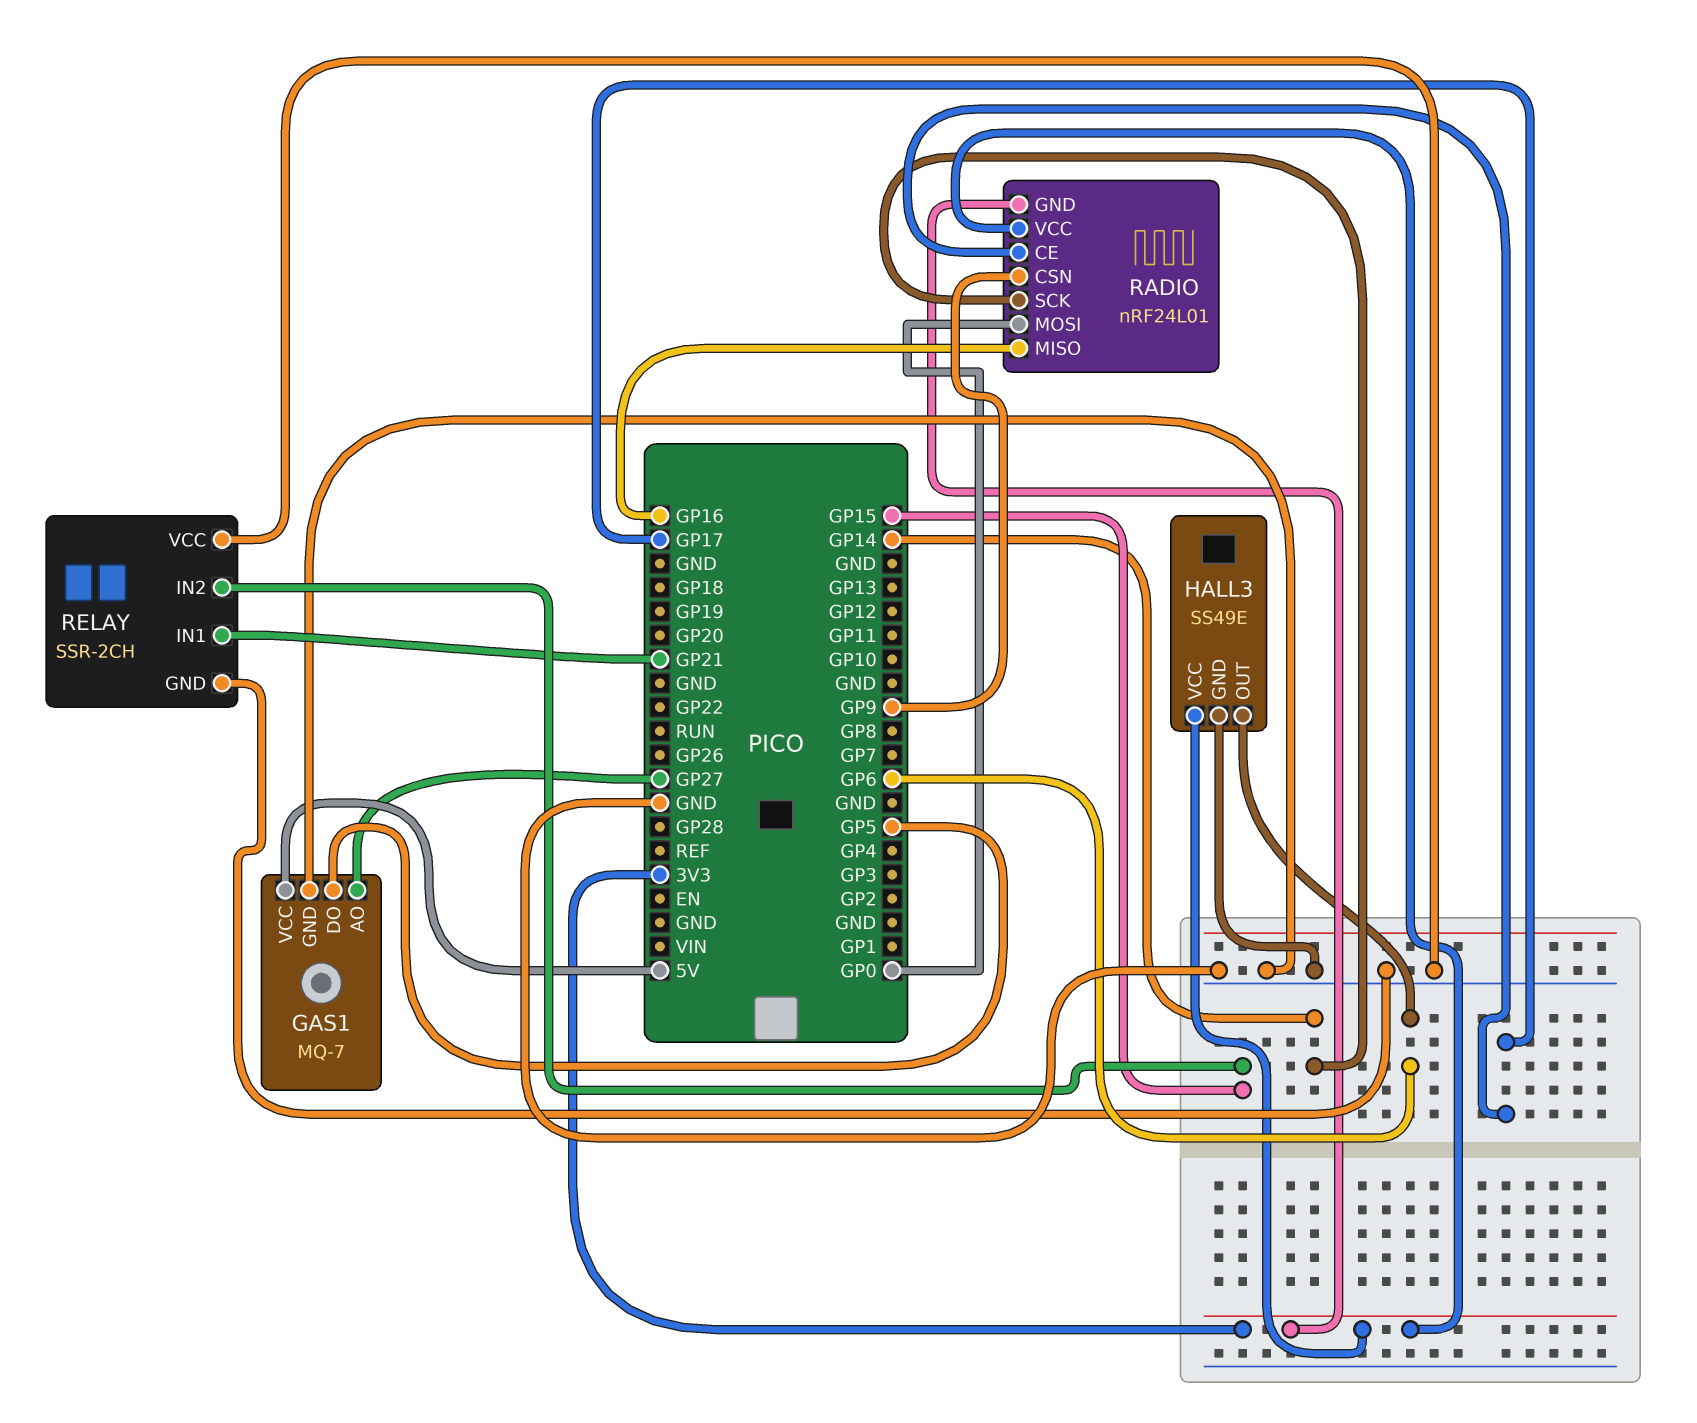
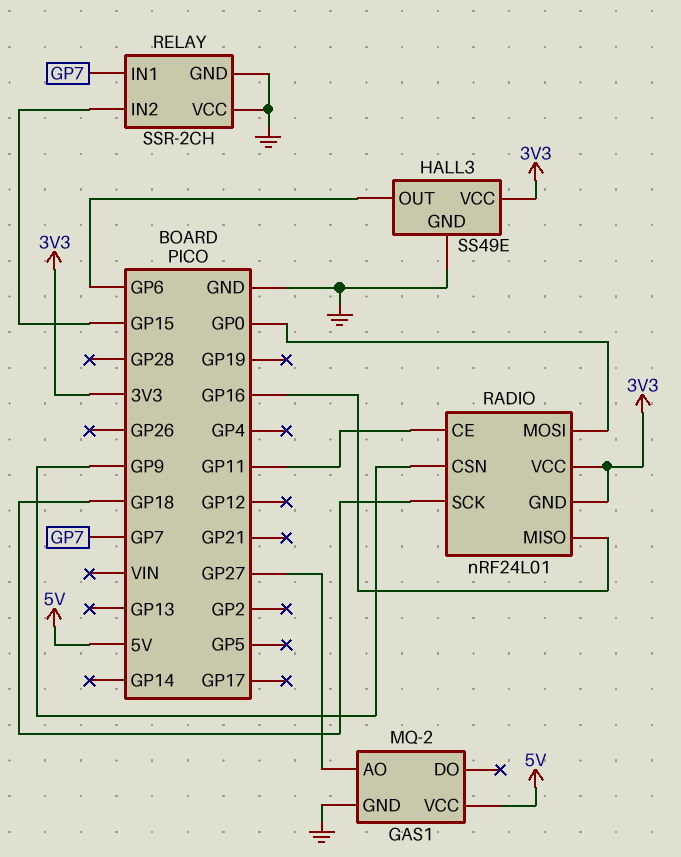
GAS1: MQ-7 -> MQ-2
GAS1 pin DO: GP5 -> none
RADIO pin CE: GP17 -> GP11
RADIO pin SCK: GP14 -> GP18
RELAY pin IN1: GP21 -> GP7

